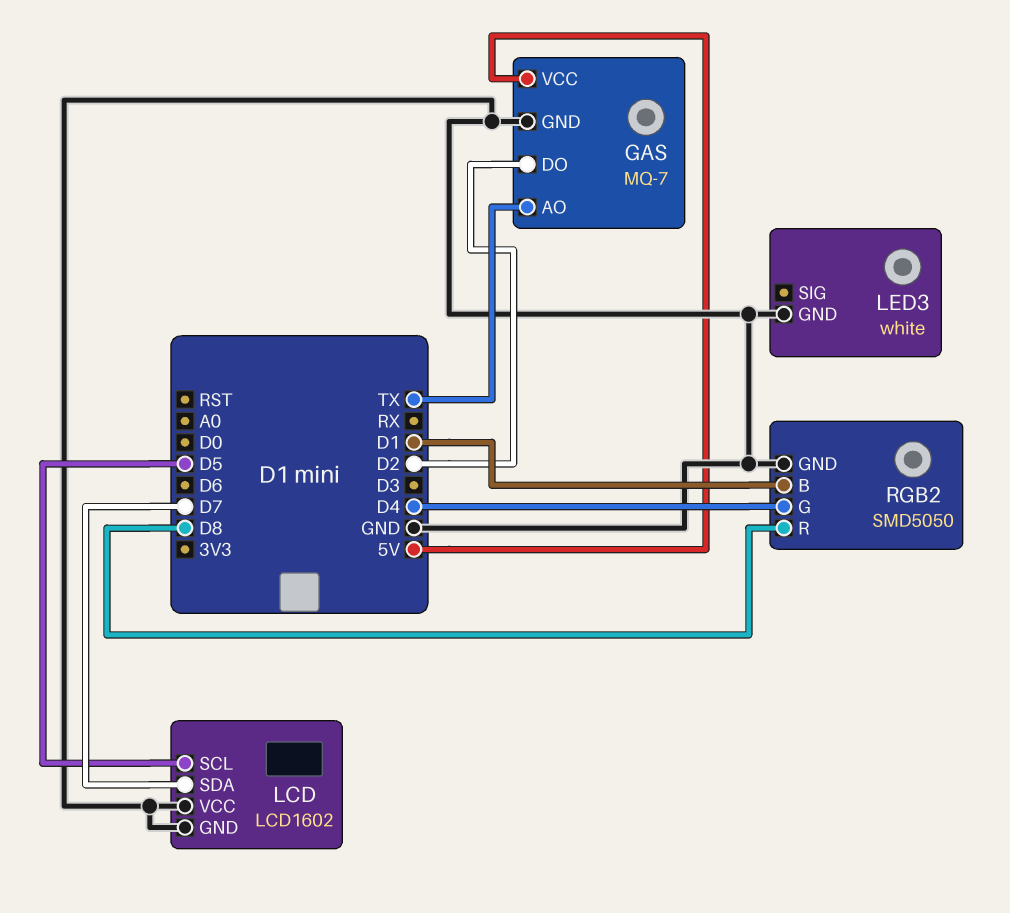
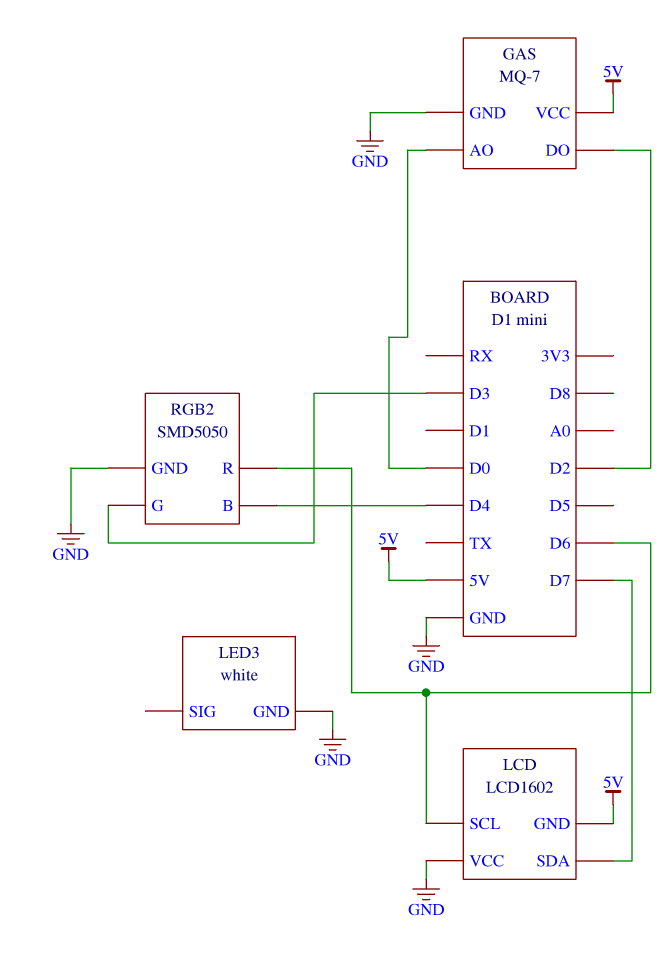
GAS pin AO: TX -> D0
LCD pin GND: GND -> 5V
LCD pin SCL: D5 -> D6
RGB2 pin B: D1 -> D4
RGB2 pin G: D4 -> D3
RGB2 pin R: D8 -> D6

